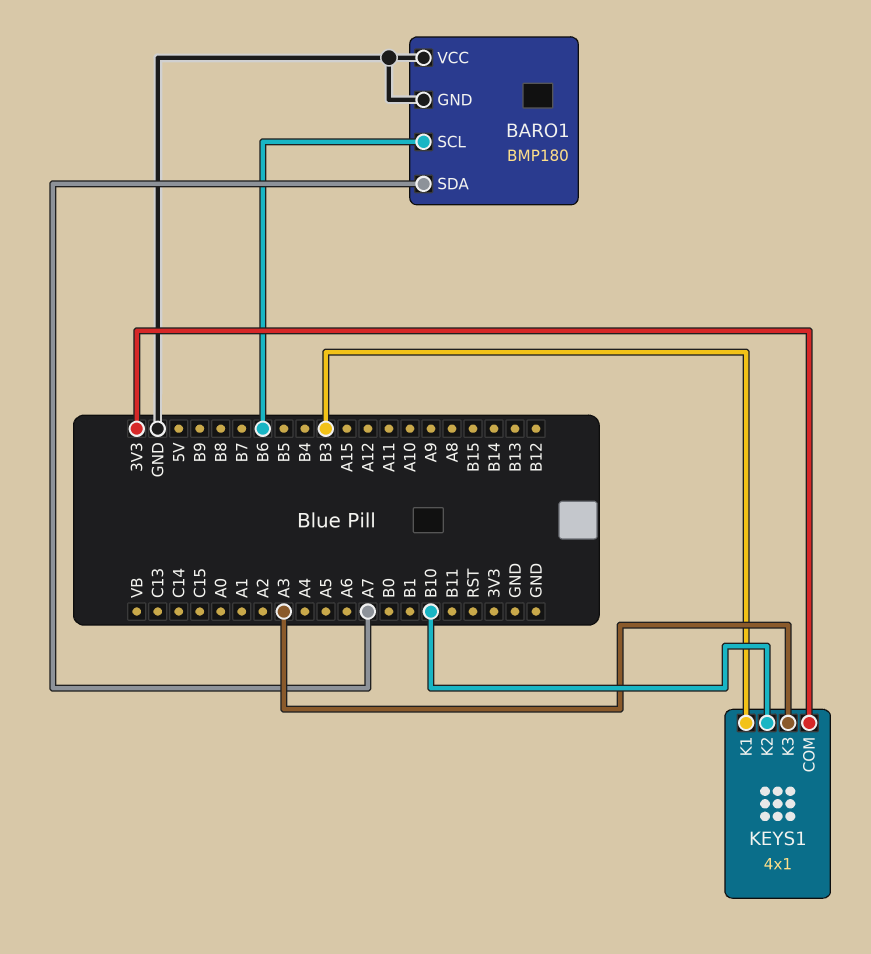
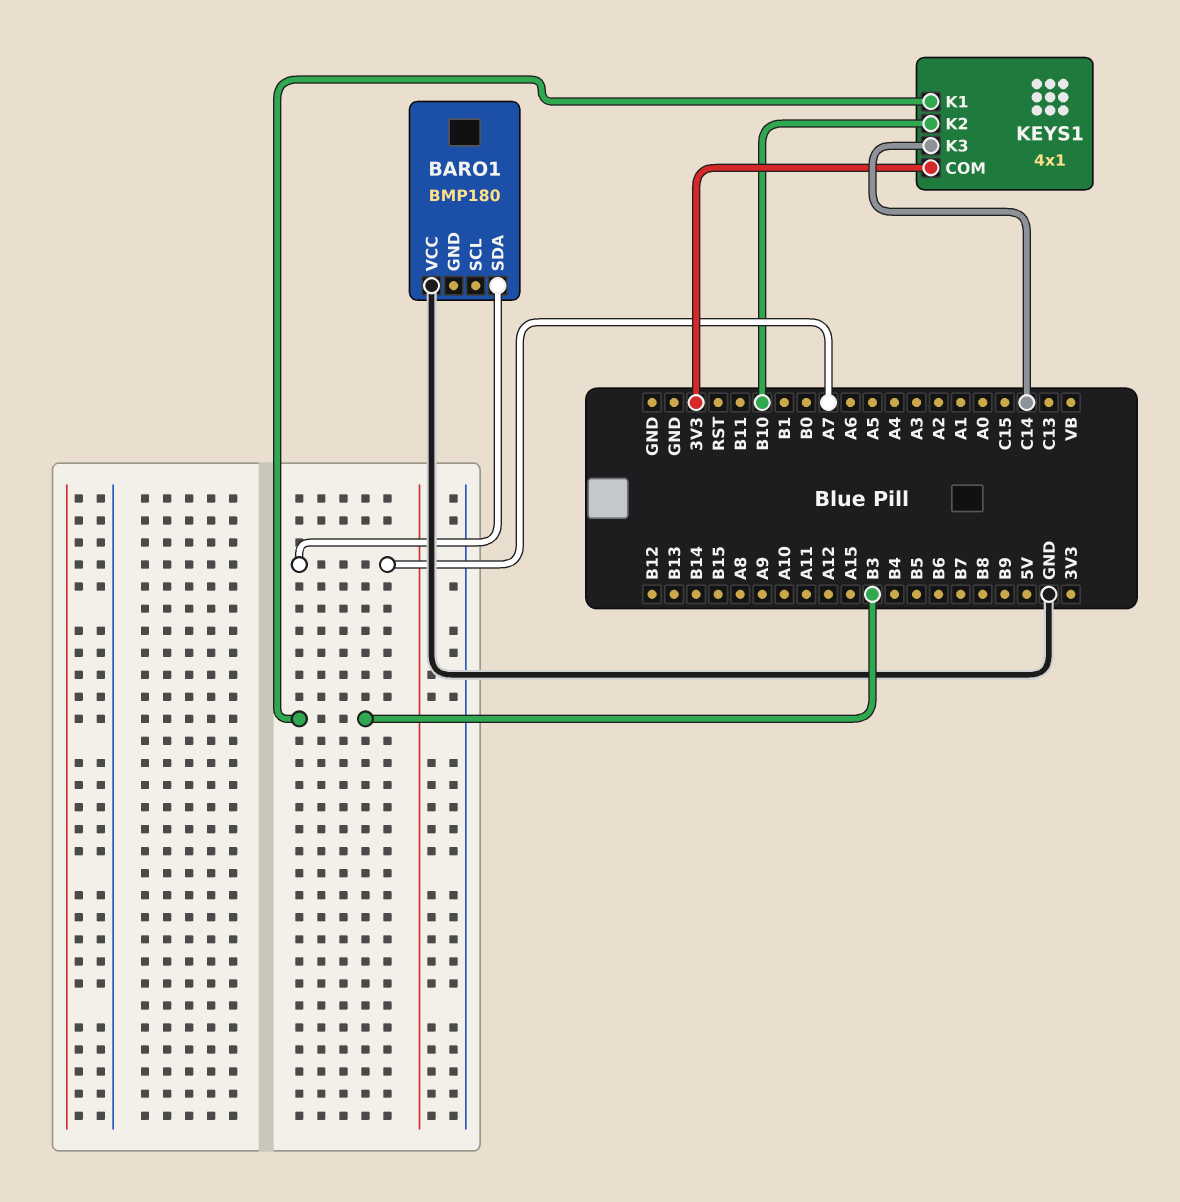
BARO1 pin GND: GND -> none
BARO1 pin SCL: B6 -> none
KEYS1 pin K3: A3 -> C14

